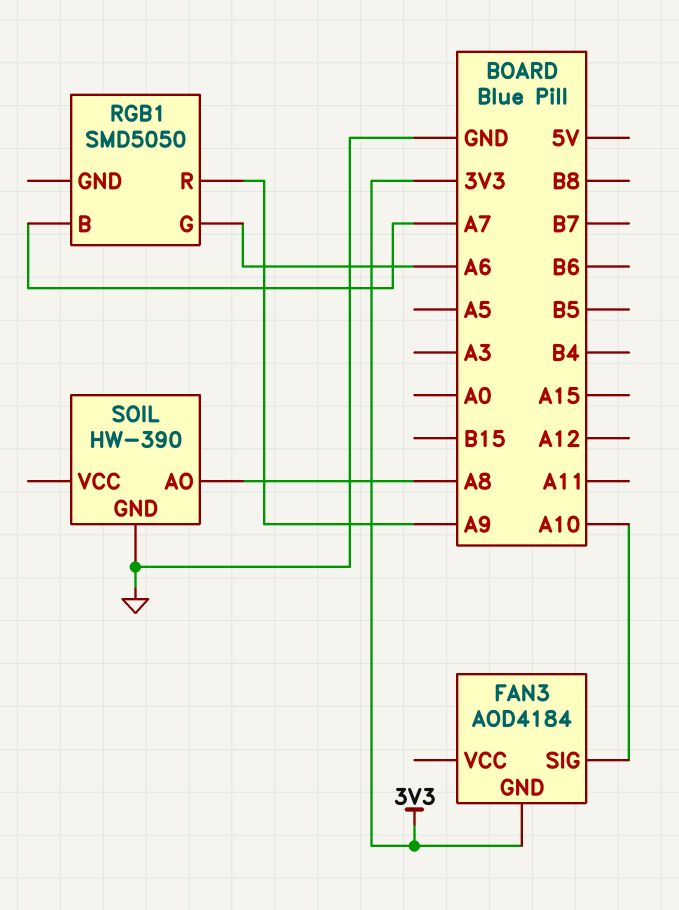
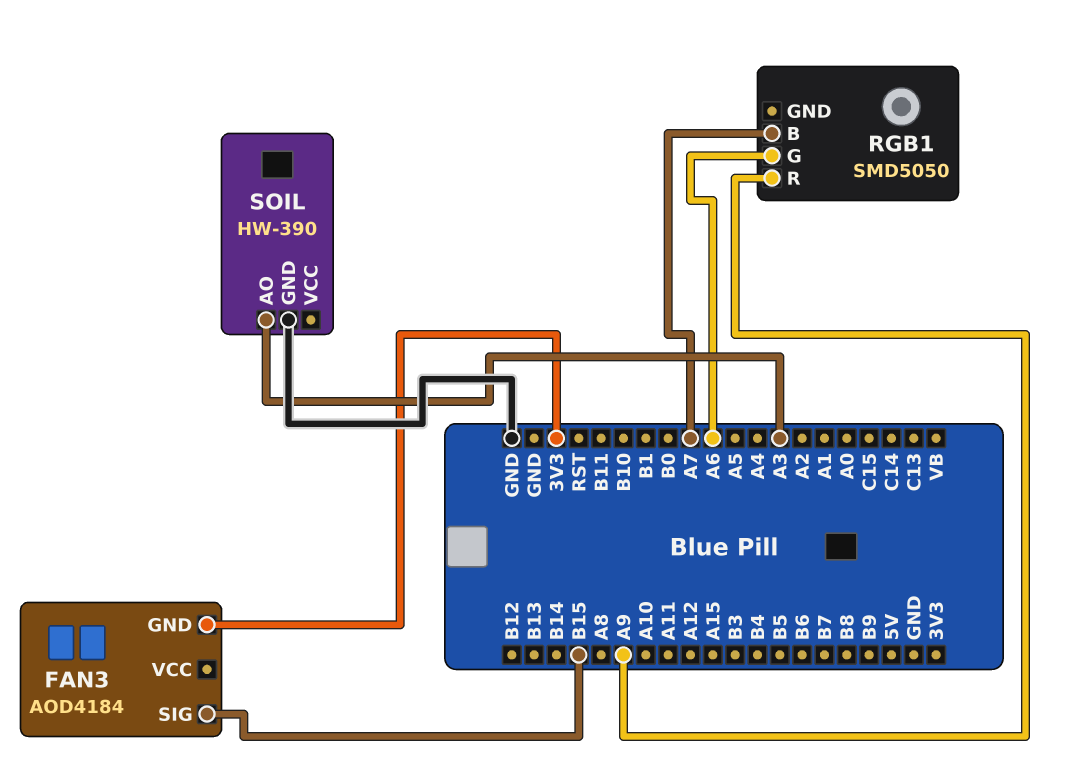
FAN3 pin SIG: A10 -> B15
SOIL pin AO: A8 -> A3

